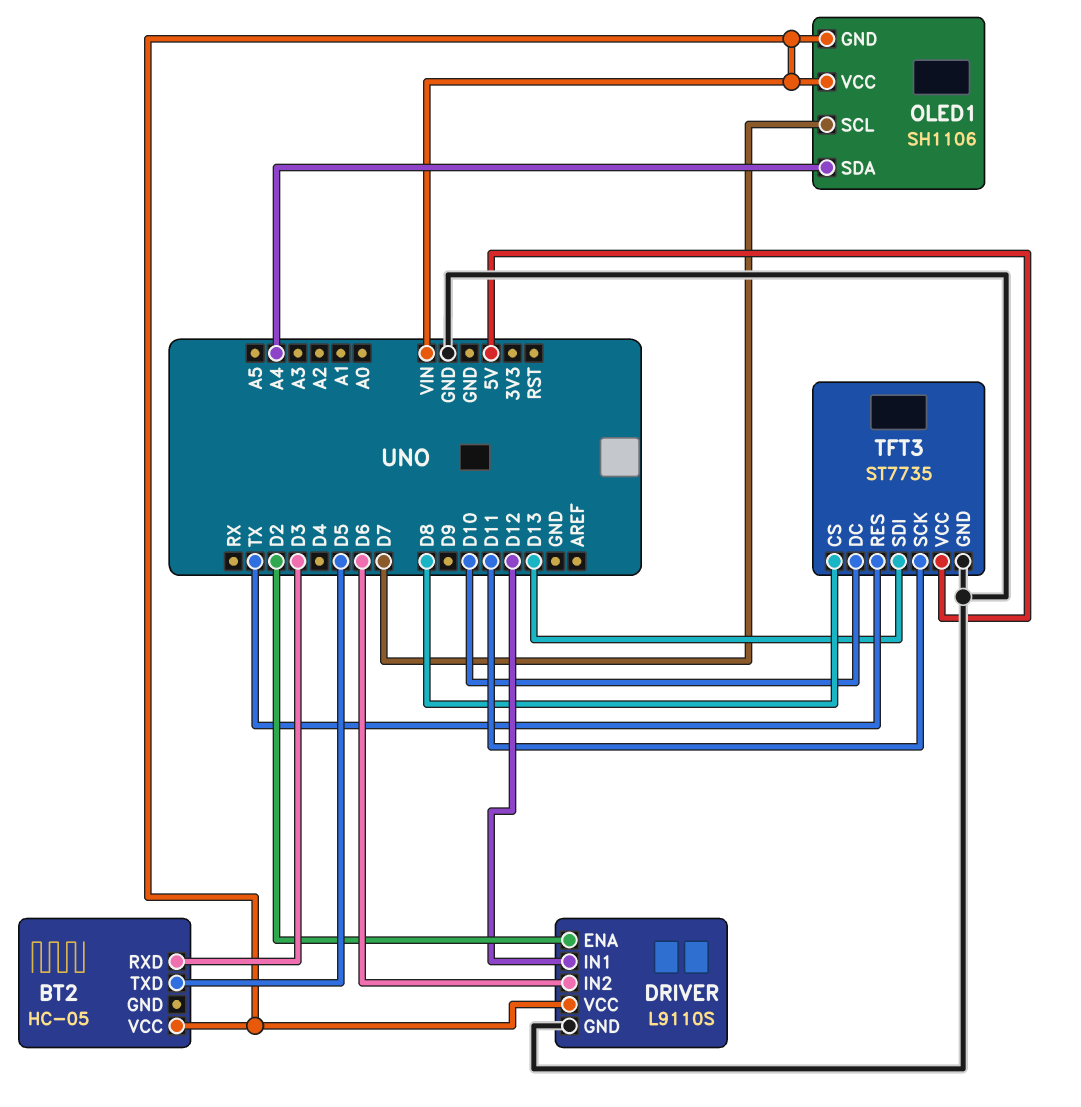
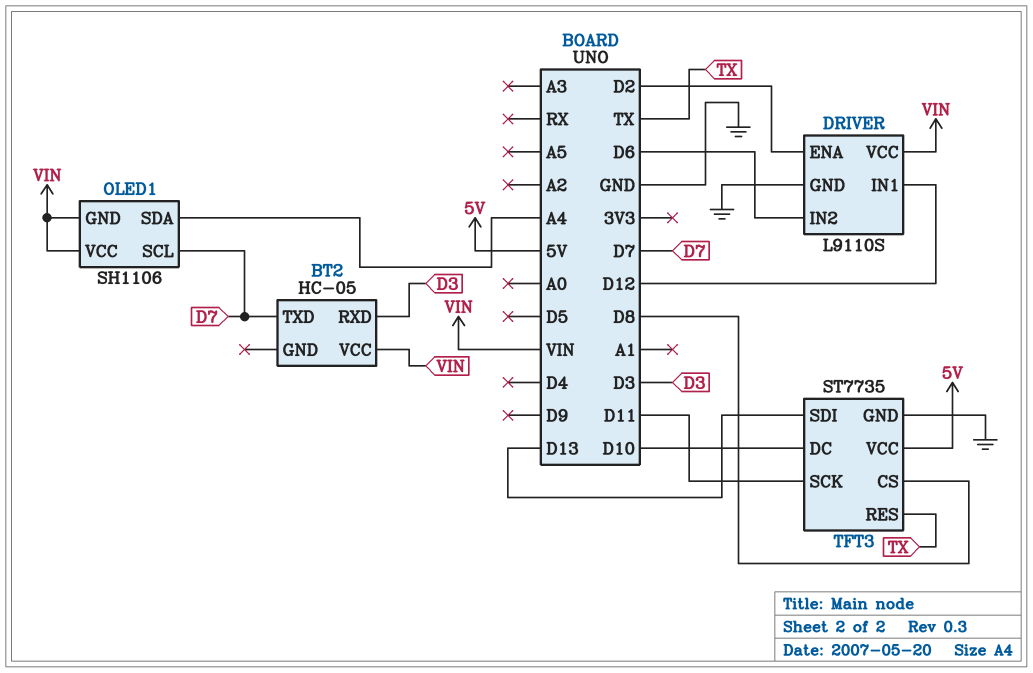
BT2 pin TXD: D5 -> D7

